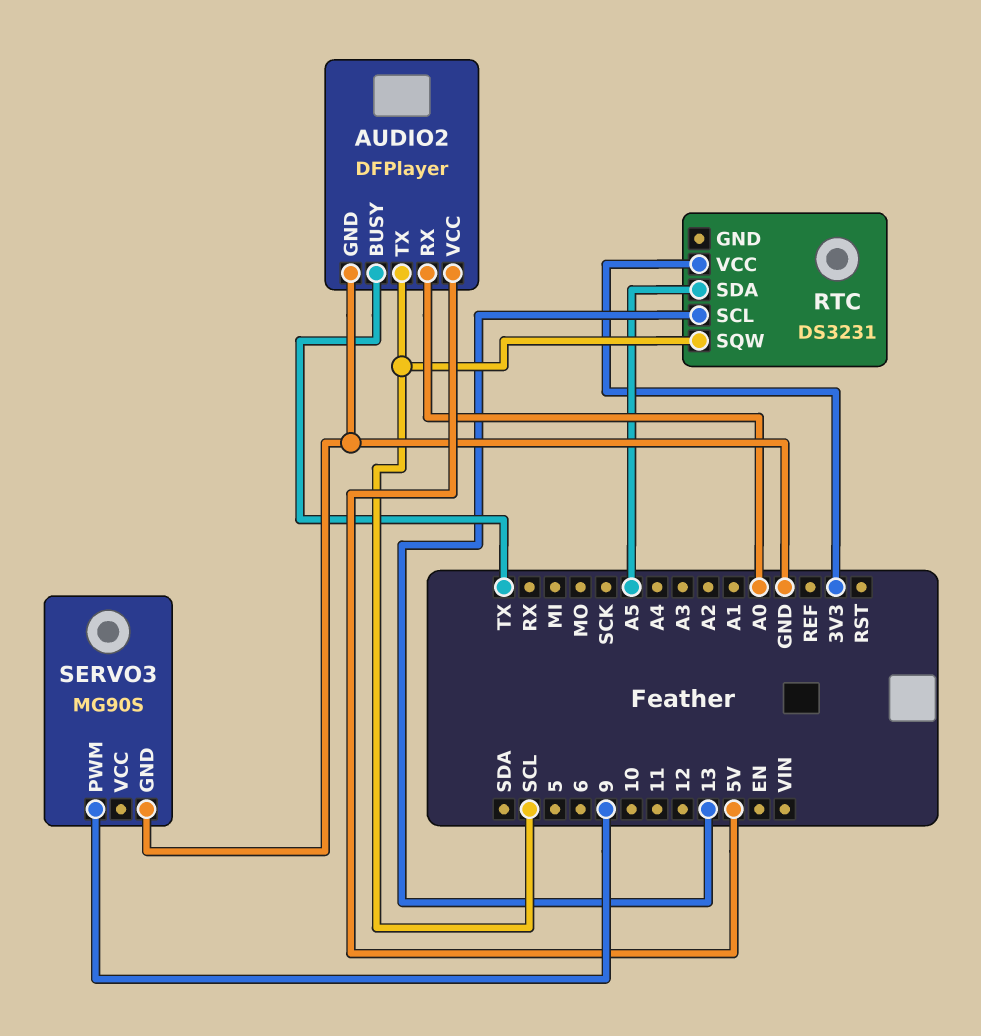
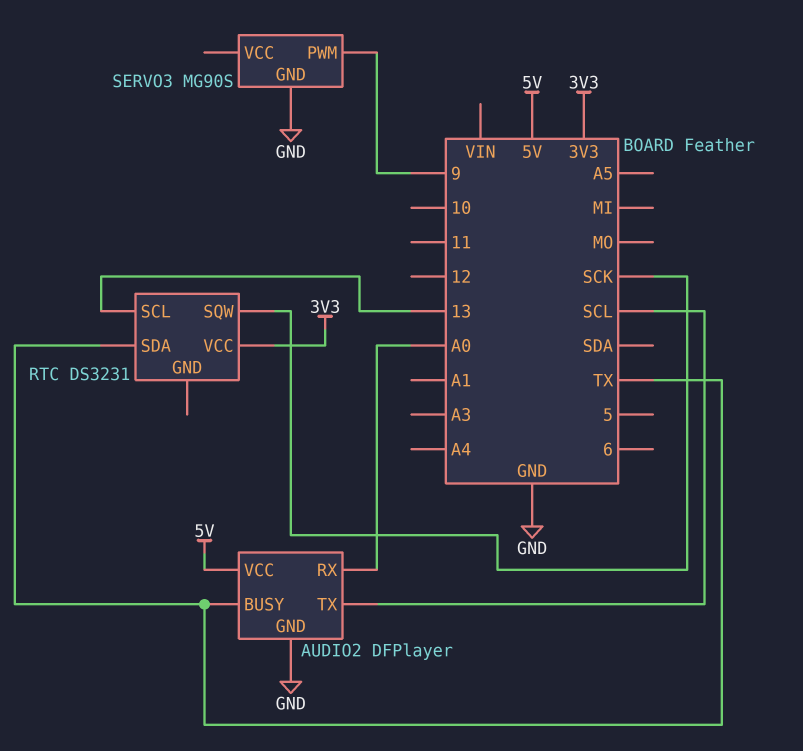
RTC pin SDA: A5 -> TX
RTC pin SQW: SCL -> SCK

